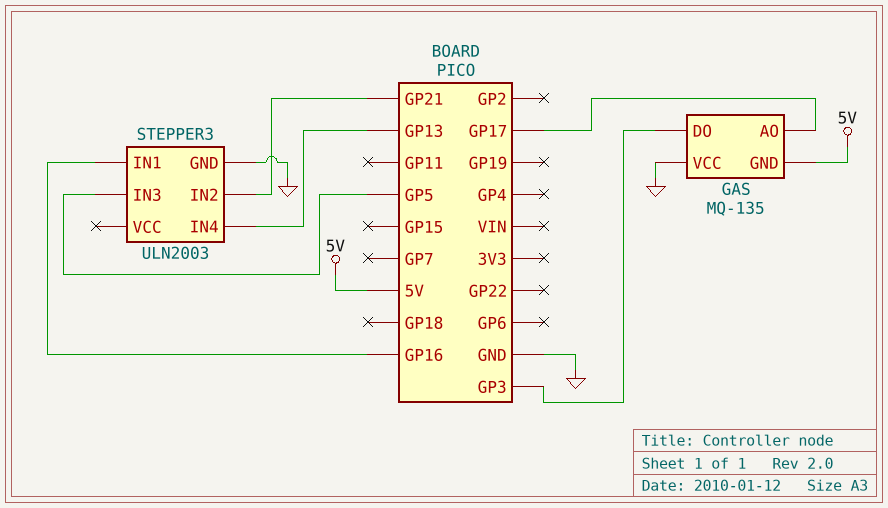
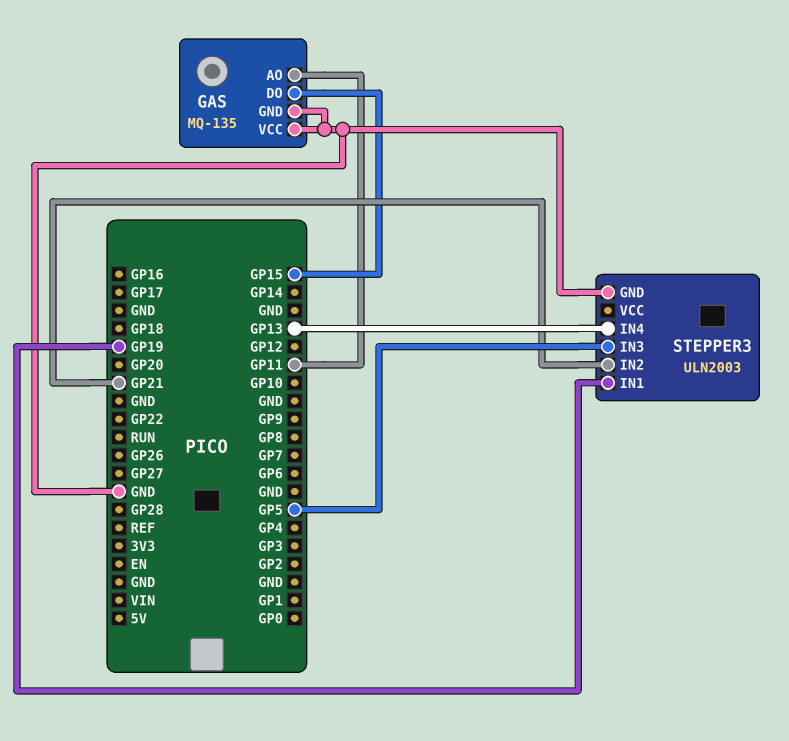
GAS pin AO: GP17 -> GP11
GAS pin DO: GP3 -> GP15
GAS pin GND: 5V -> GND
STEPPER3 pin IN1: GP16 -> GP19

